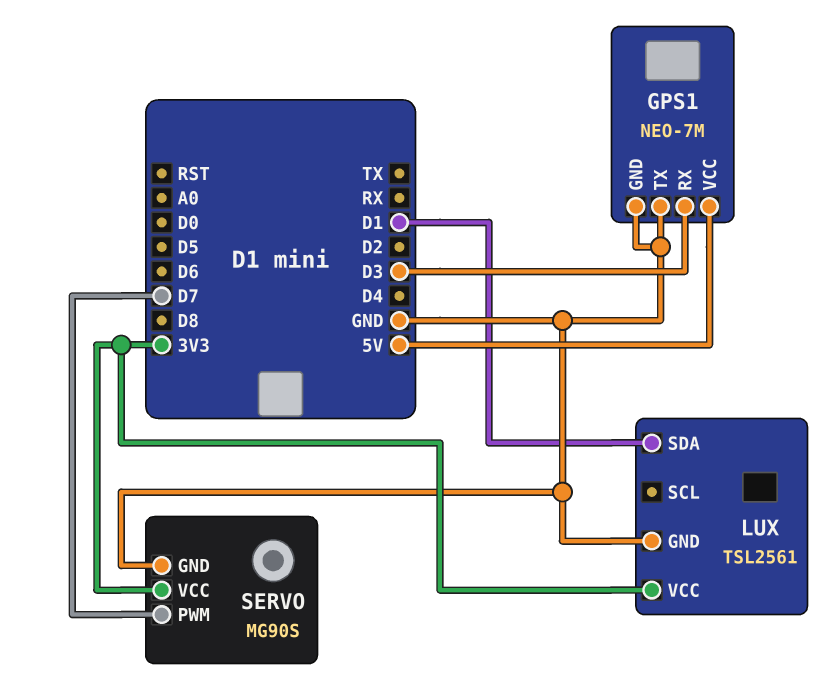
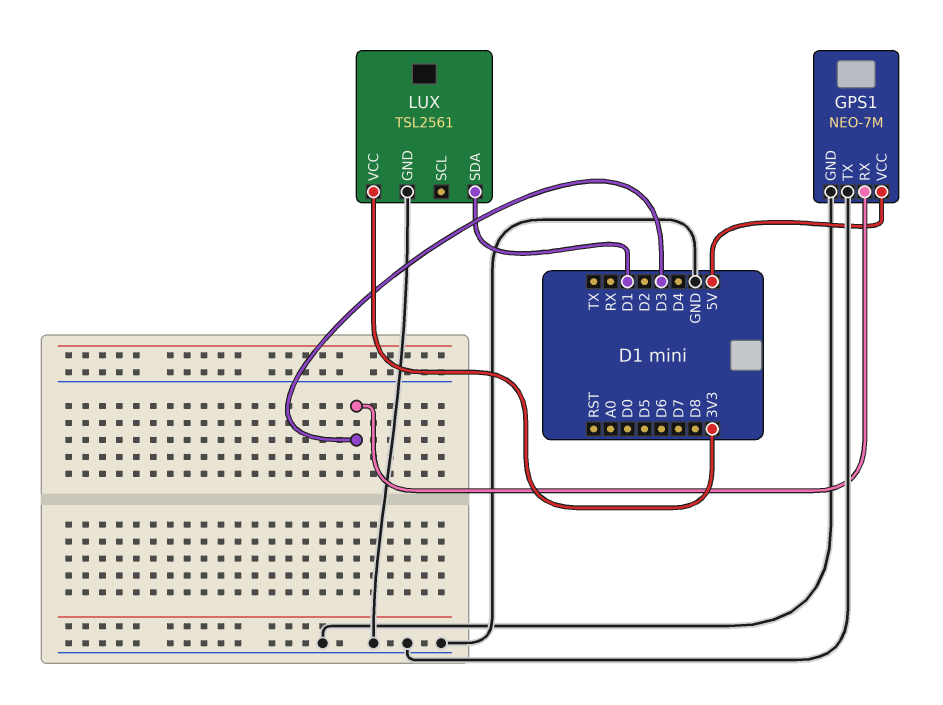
SERVO: MG90S -> none
SERVO pin GND: GND -> none
SERVO pin PWM: D7 -> none
SERVO pin VCC: 3V3 -> none

